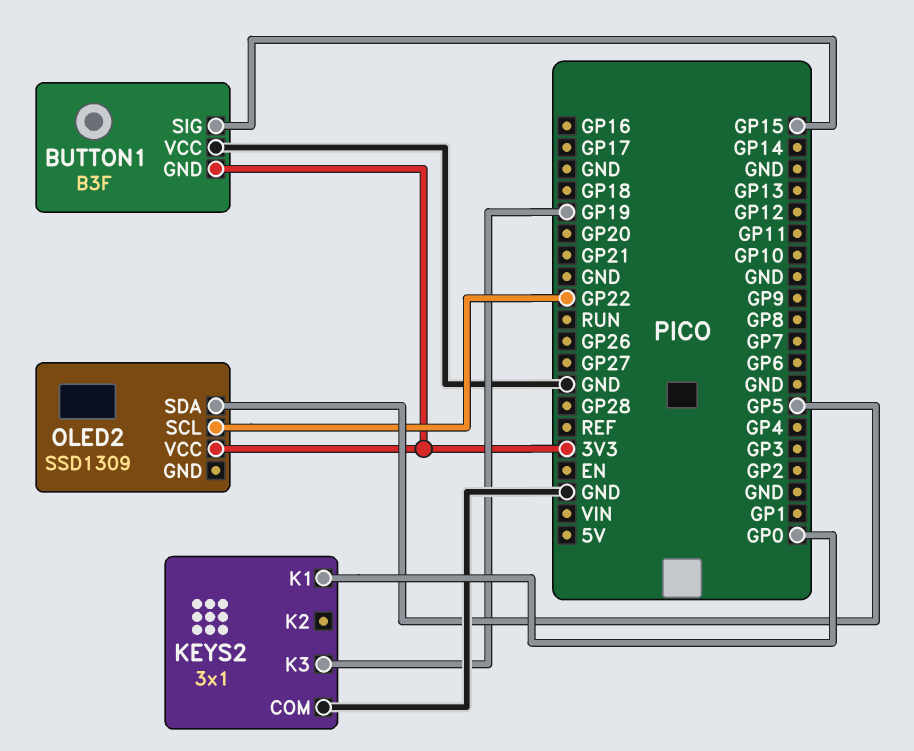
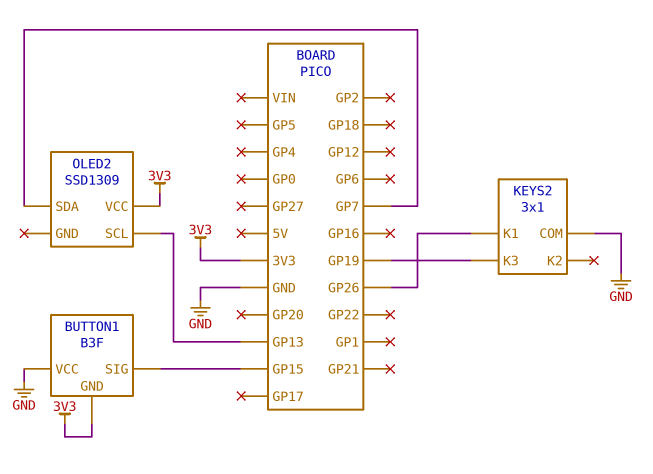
KEYS2 pin K1: GP0 -> GP26
OLED2 pin SCL: GP22 -> GP13
OLED2 pin SDA: GP5 -> GP7

